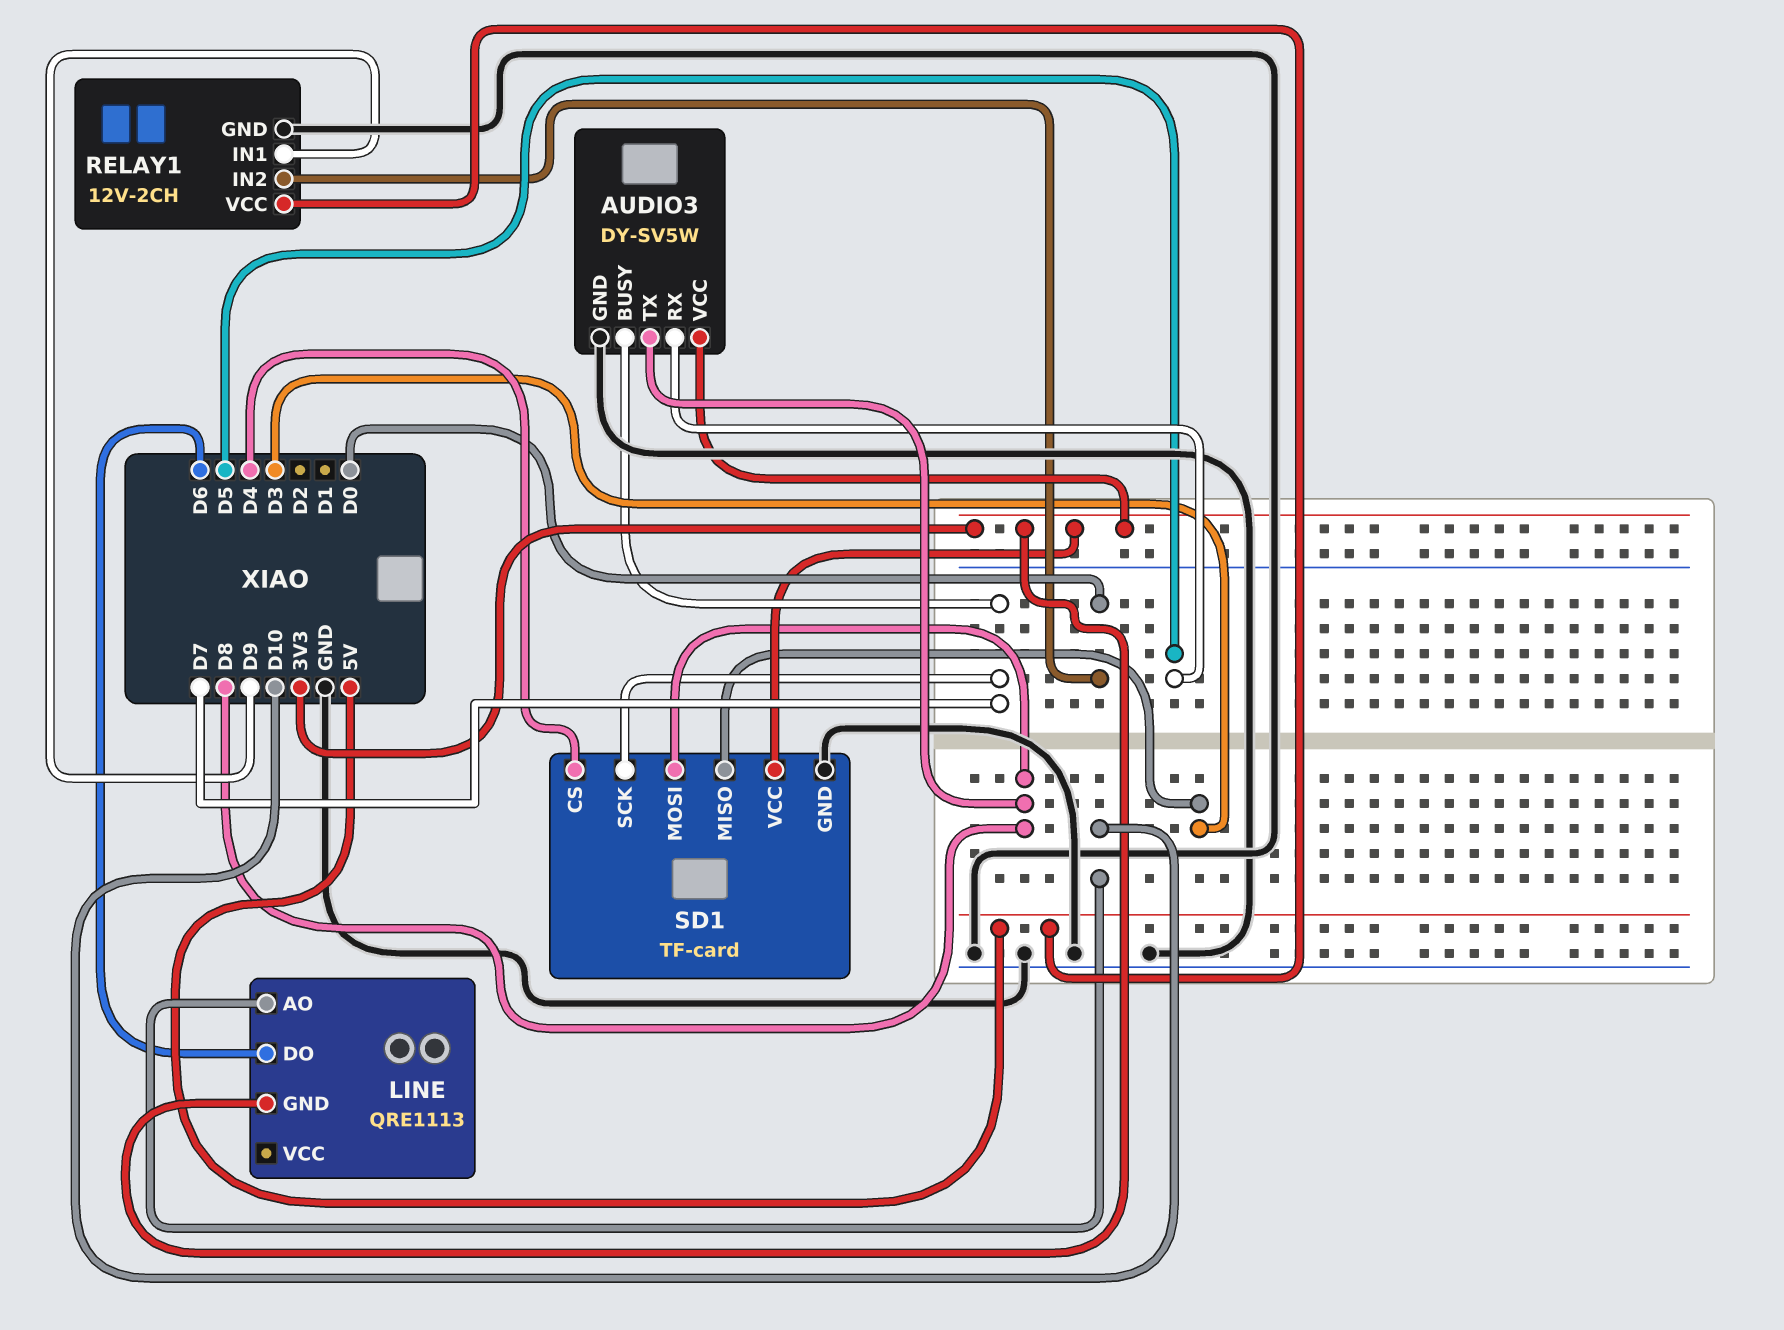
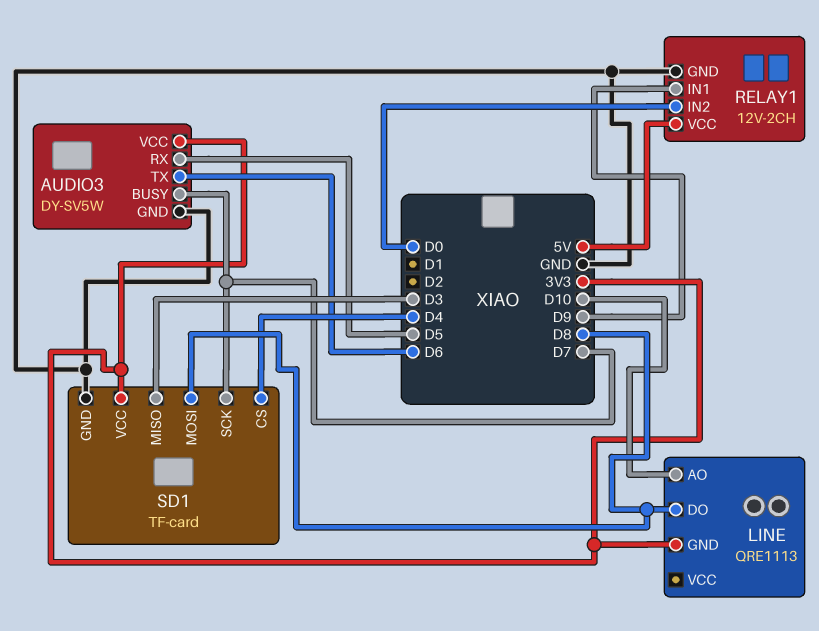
AUDIO3 pin TX: D8 -> D6
LINE pin DO: D6 -> D8

